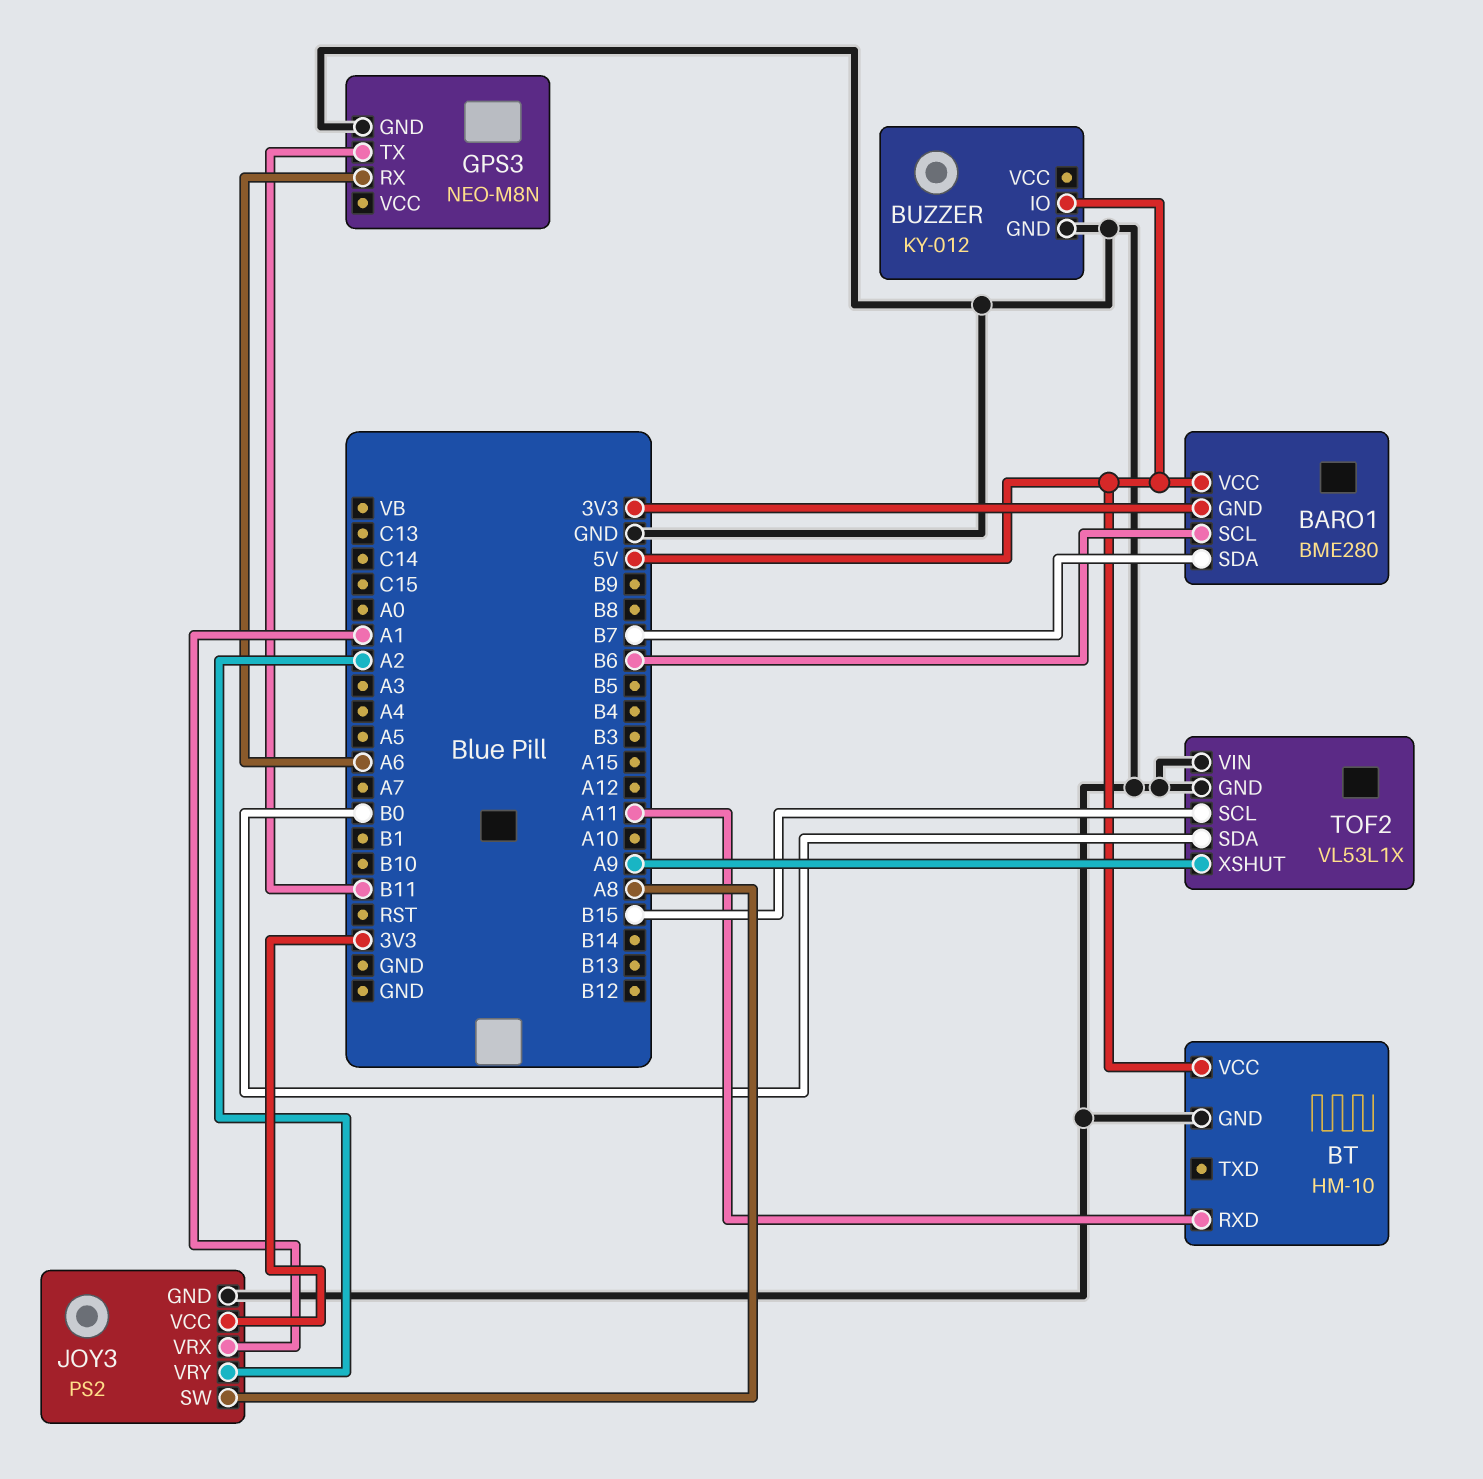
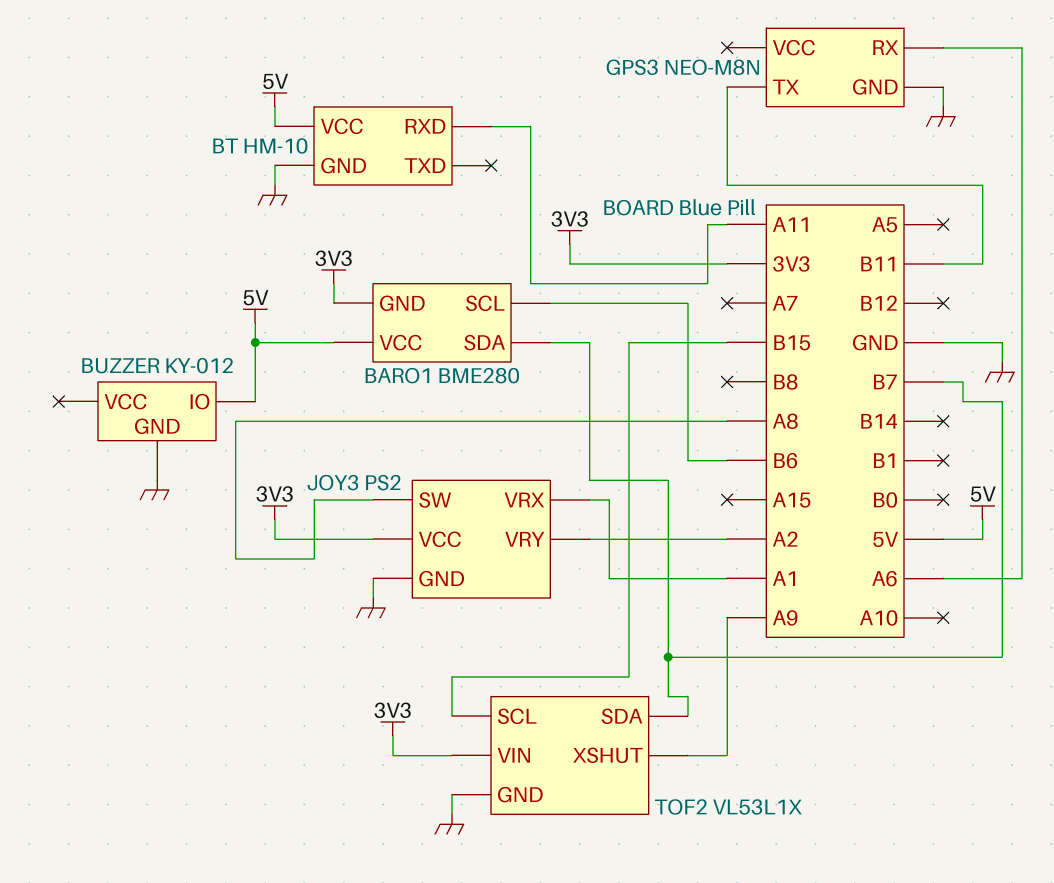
TOF2 pin SDA: B0 -> B7
TOF2 pin VIN: GND -> 3V3

